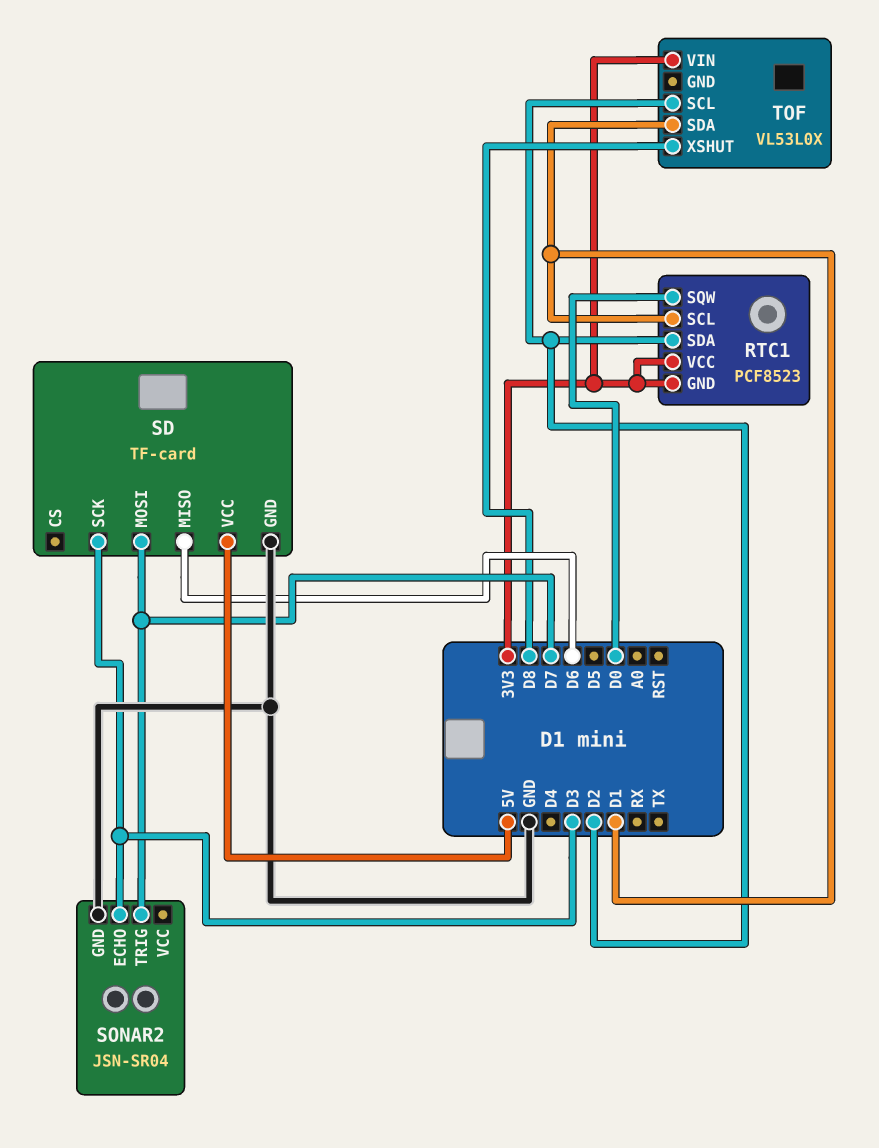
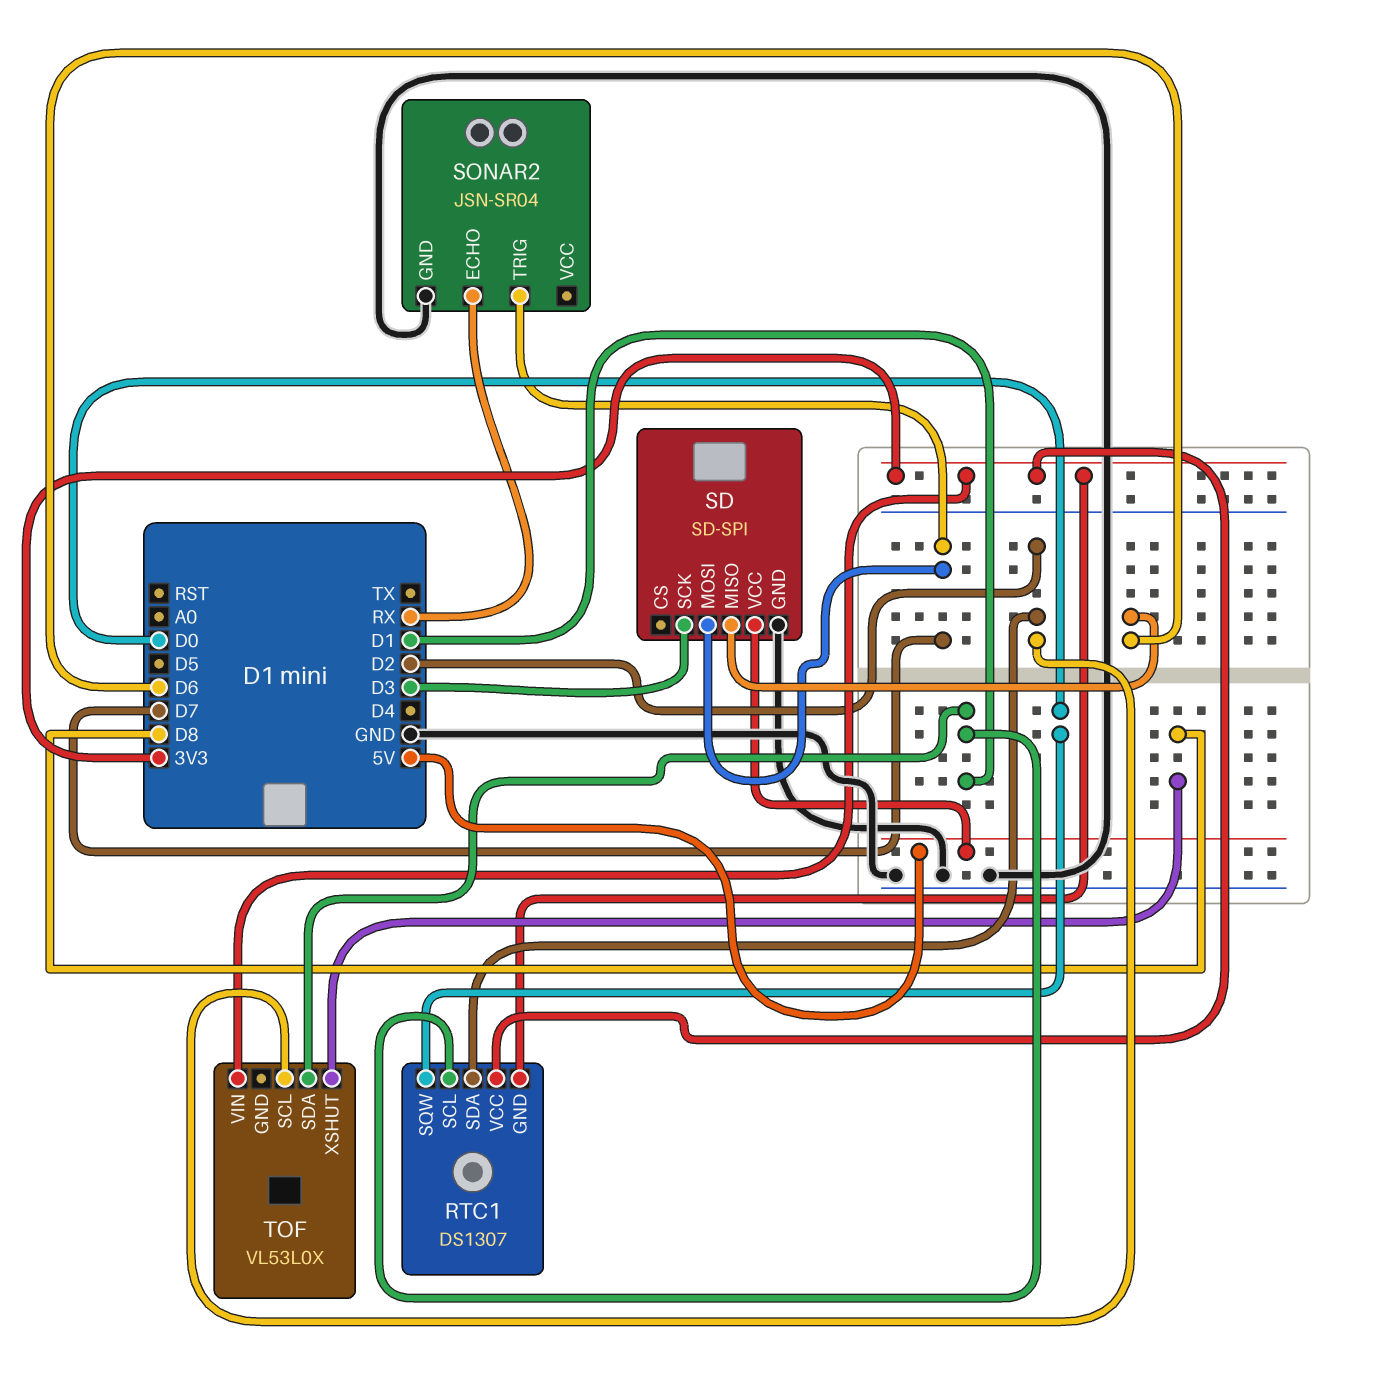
RTC1: PCF8523 -> DS1307
SD: TF-card -> SD-SPI
SONAR2 pin ECHO: D3 -> RX

